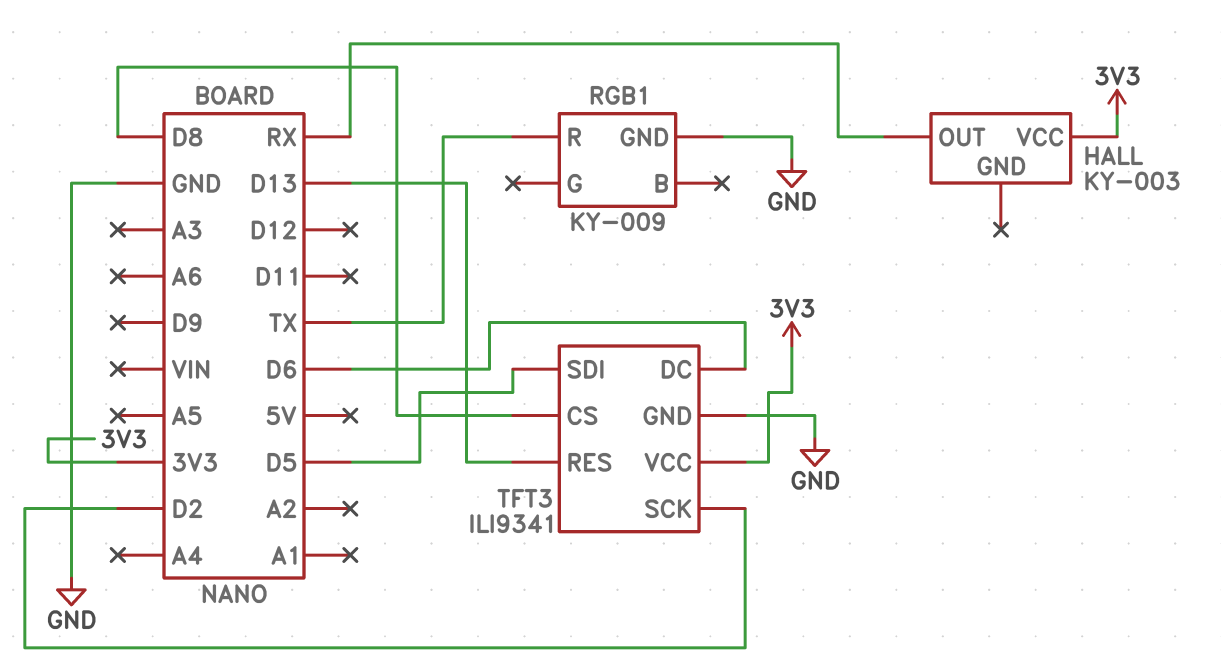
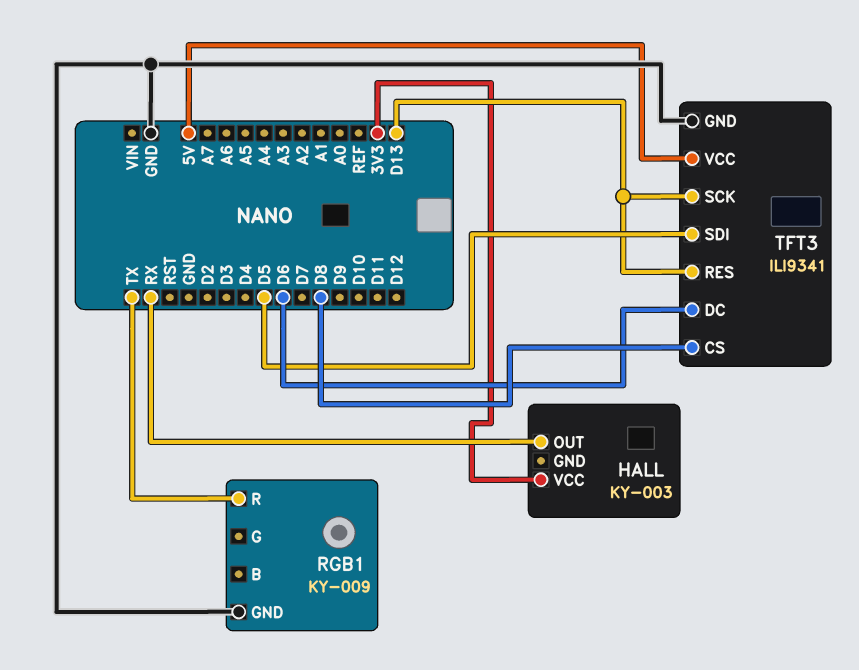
TFT3 pin SCK: D2 -> D13
TFT3 pin VCC: 3V3 -> 5V

